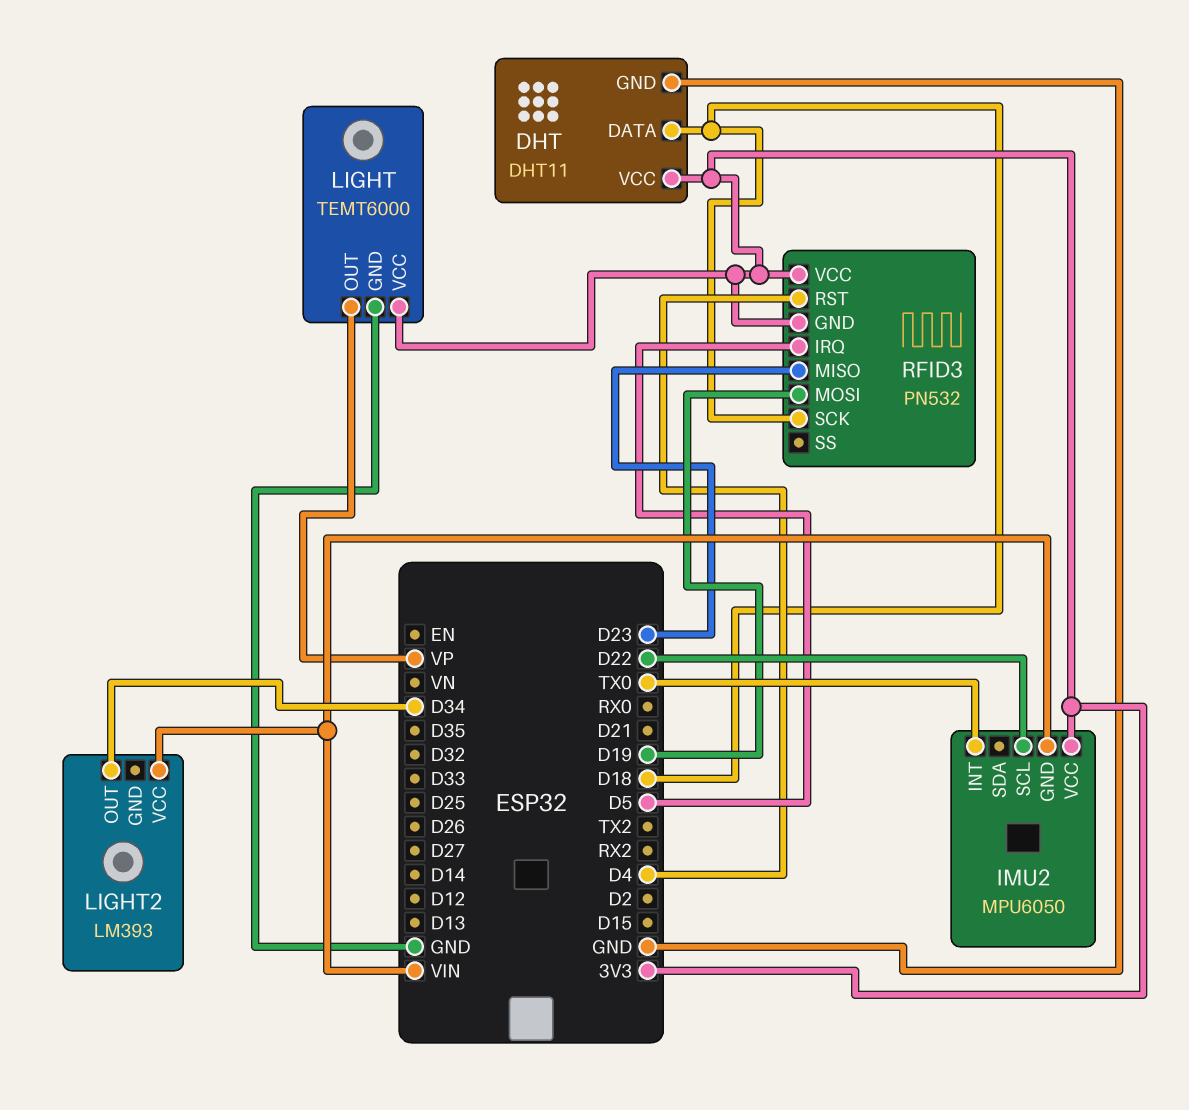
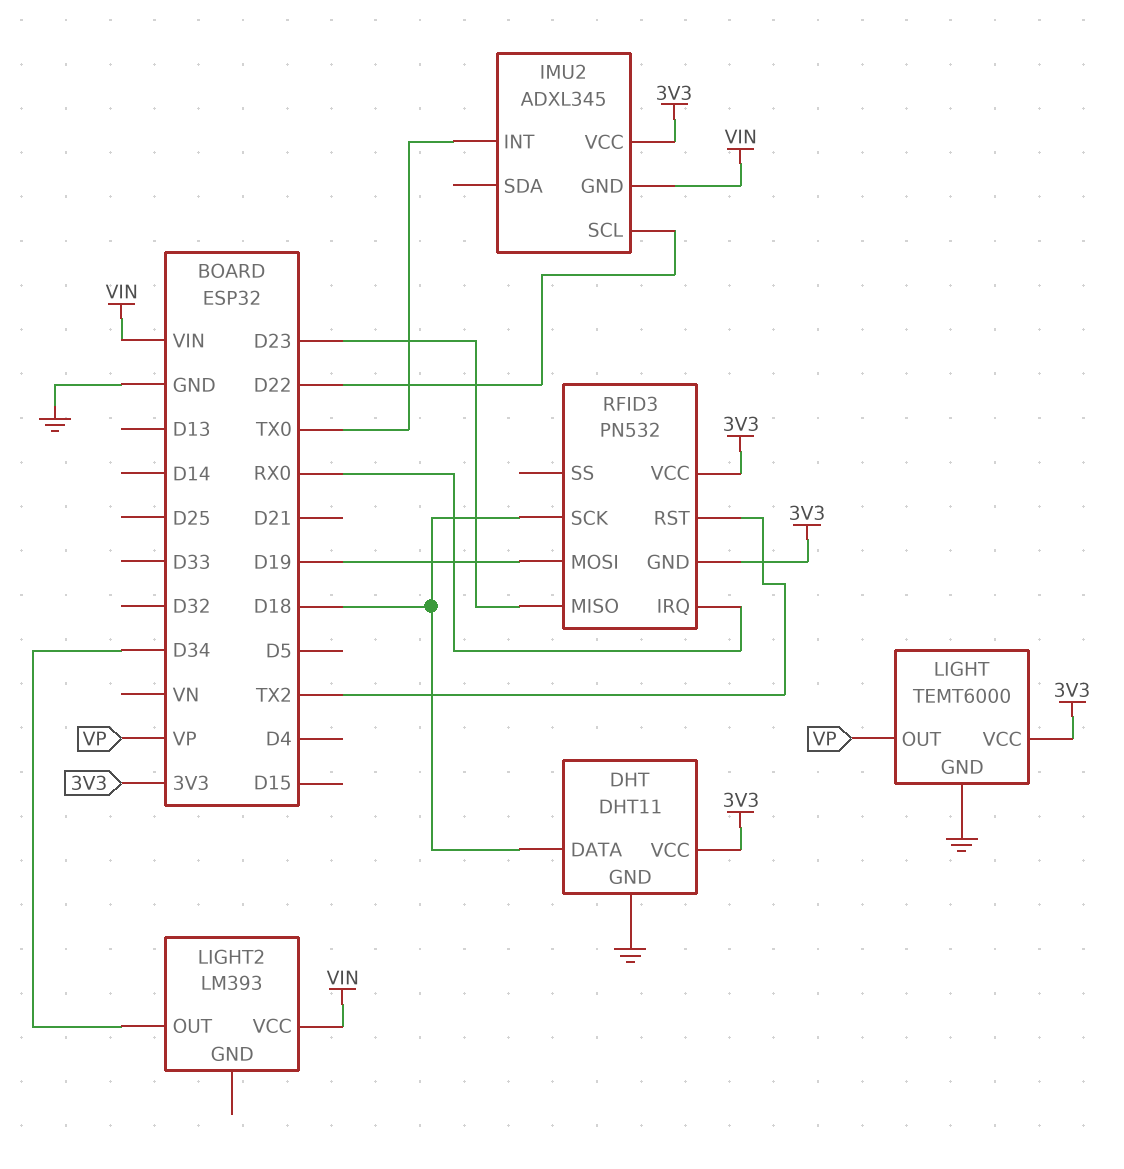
IMU2: MPU6050 -> ADXL345
RFID3 pin IRQ: D5 -> RX0
RFID3 pin RST: D4 -> TX2

